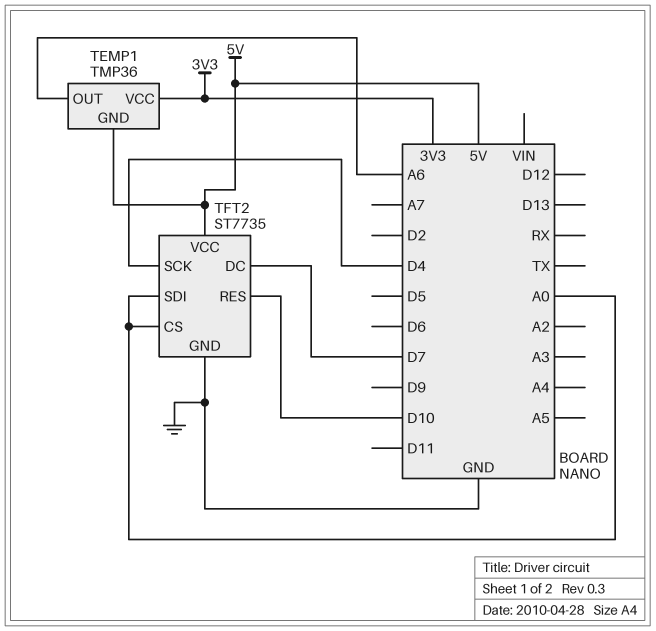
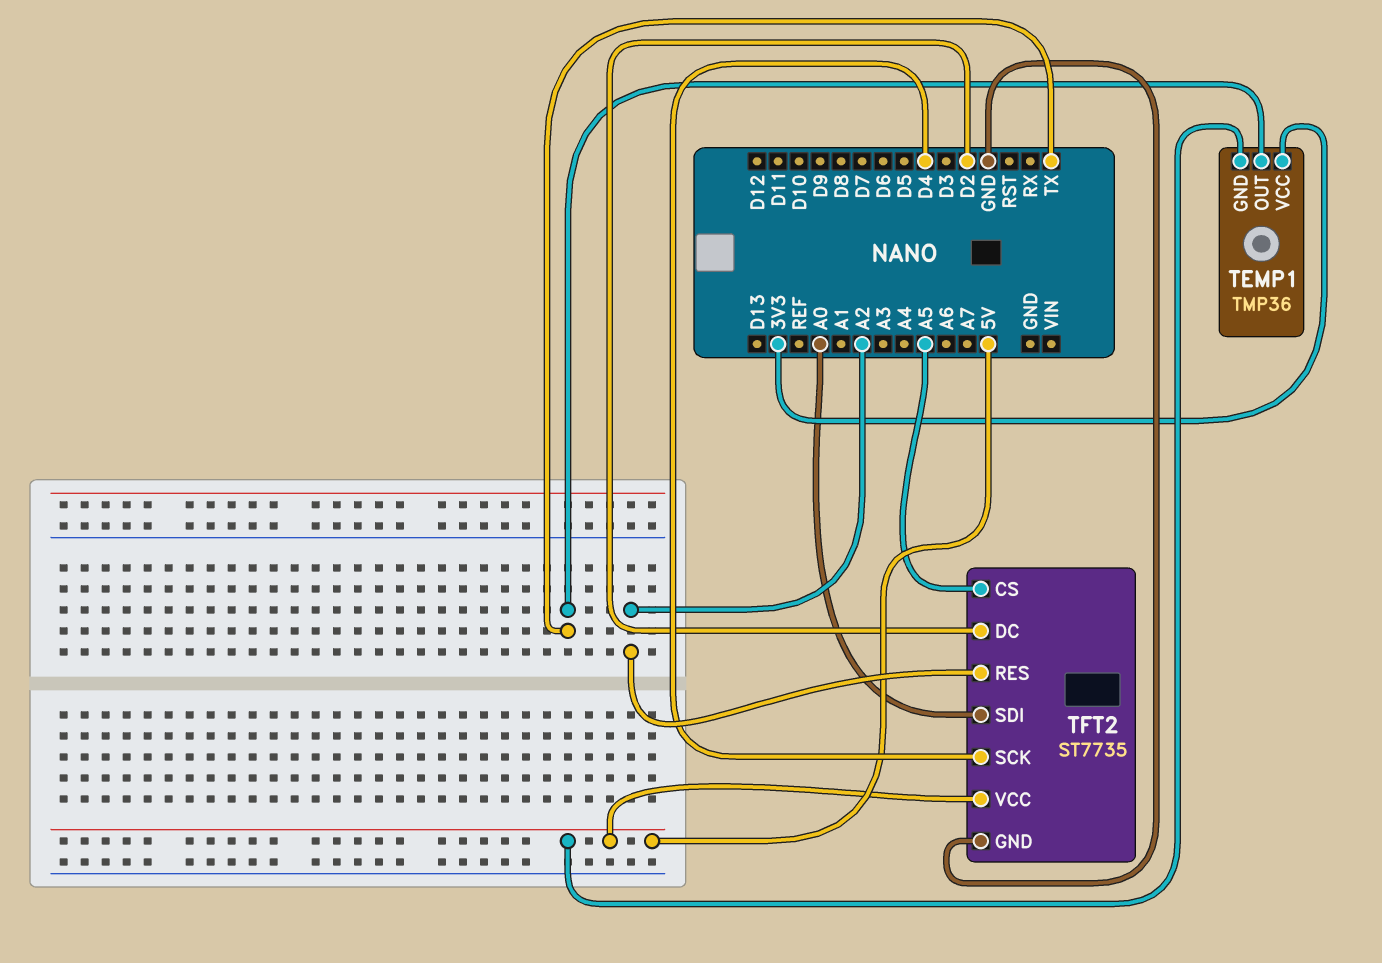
TEMP1 pin OUT: A6 -> TX
TFT2 pin CS: A0 -> A5
TFT2 pin DC: D7 -> D2
TFT2 pin RES: D10 -> A2

